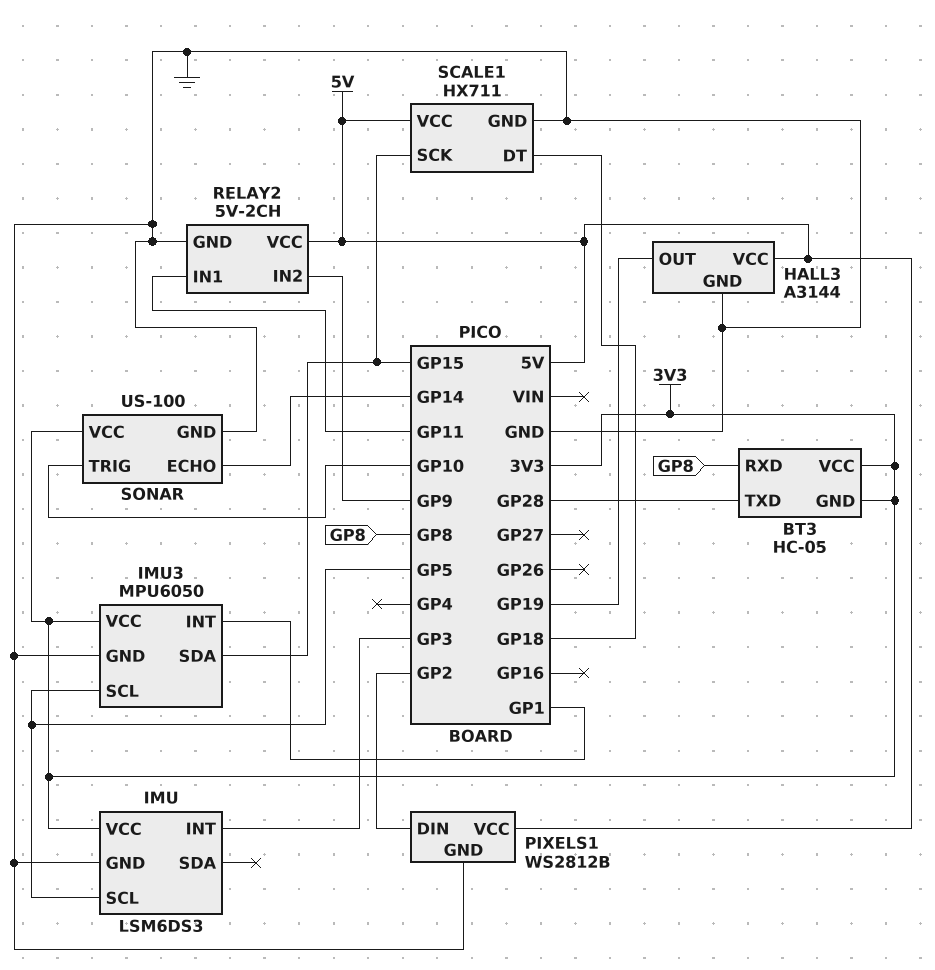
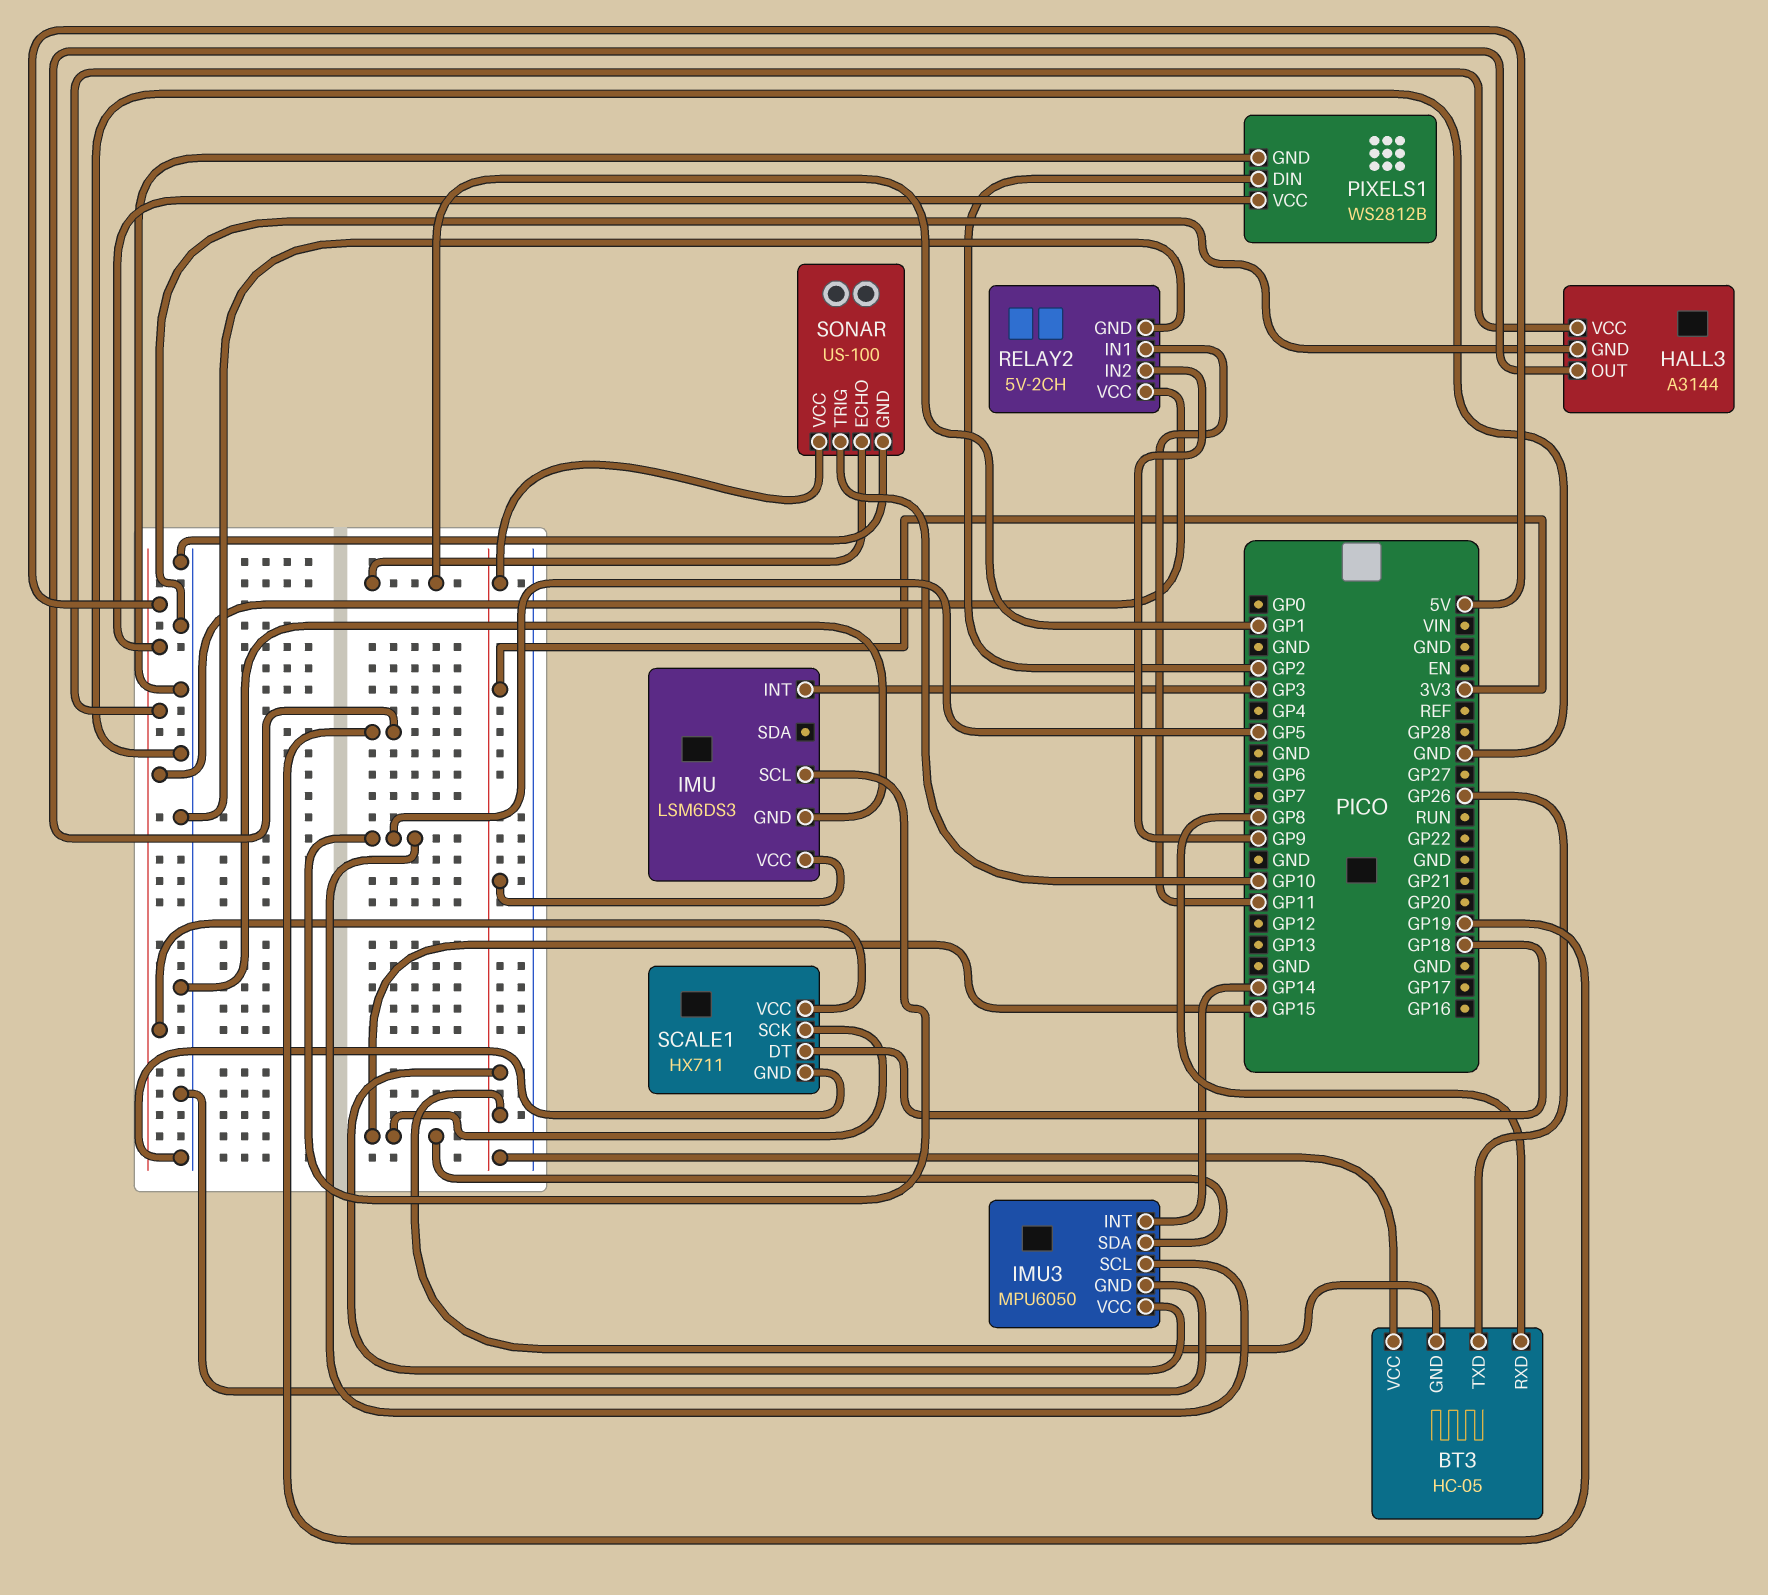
BT3 pin TXD: GP28 -> GP26
IMU3 pin INT: GP1 -> GP14
SONAR pin ECHO: GP14 -> GP1

